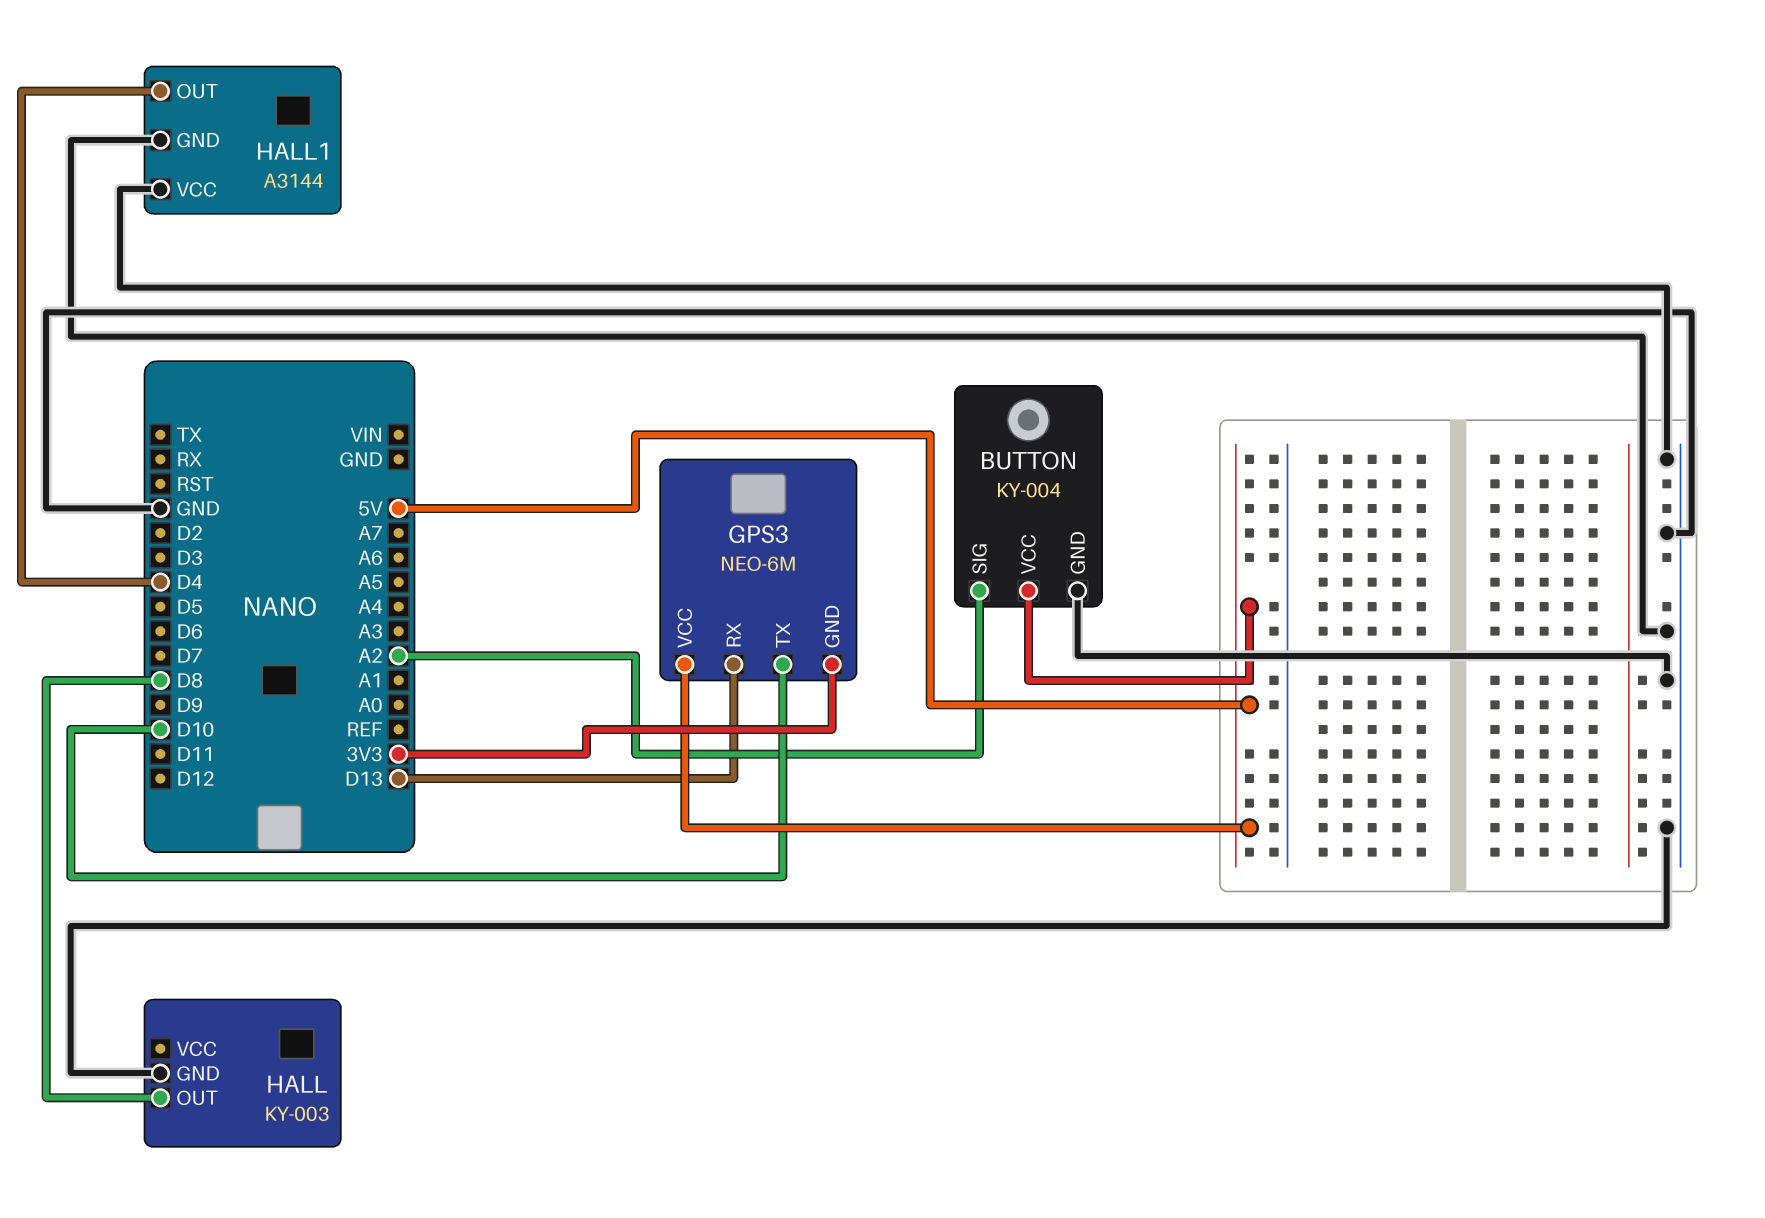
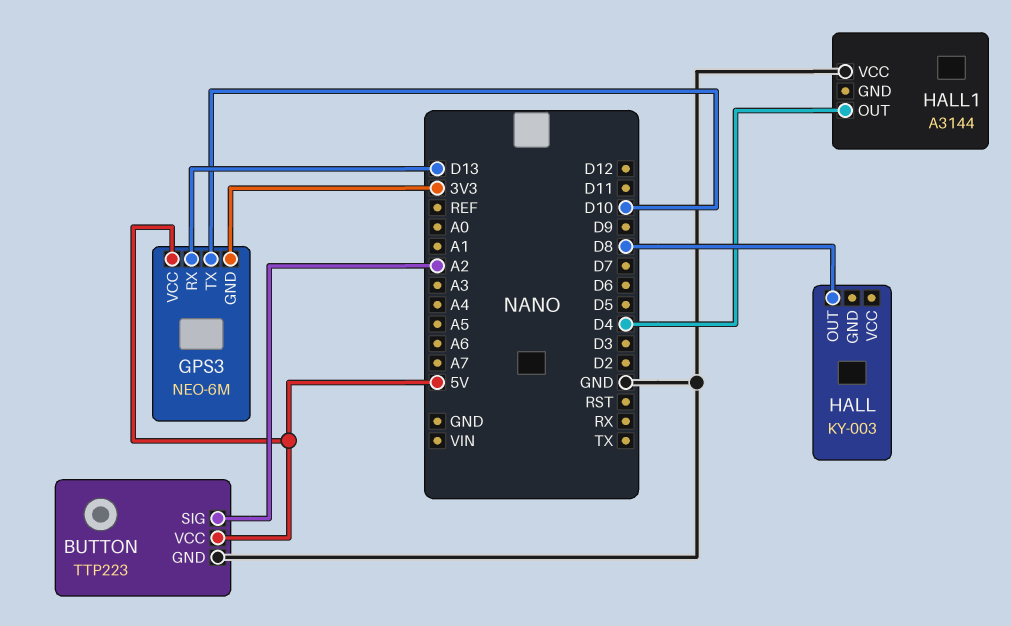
BUTTON: KY-004 -> TTP223
HALL pin GND: GND -> none
HALL1 pin GND: GND -> none

